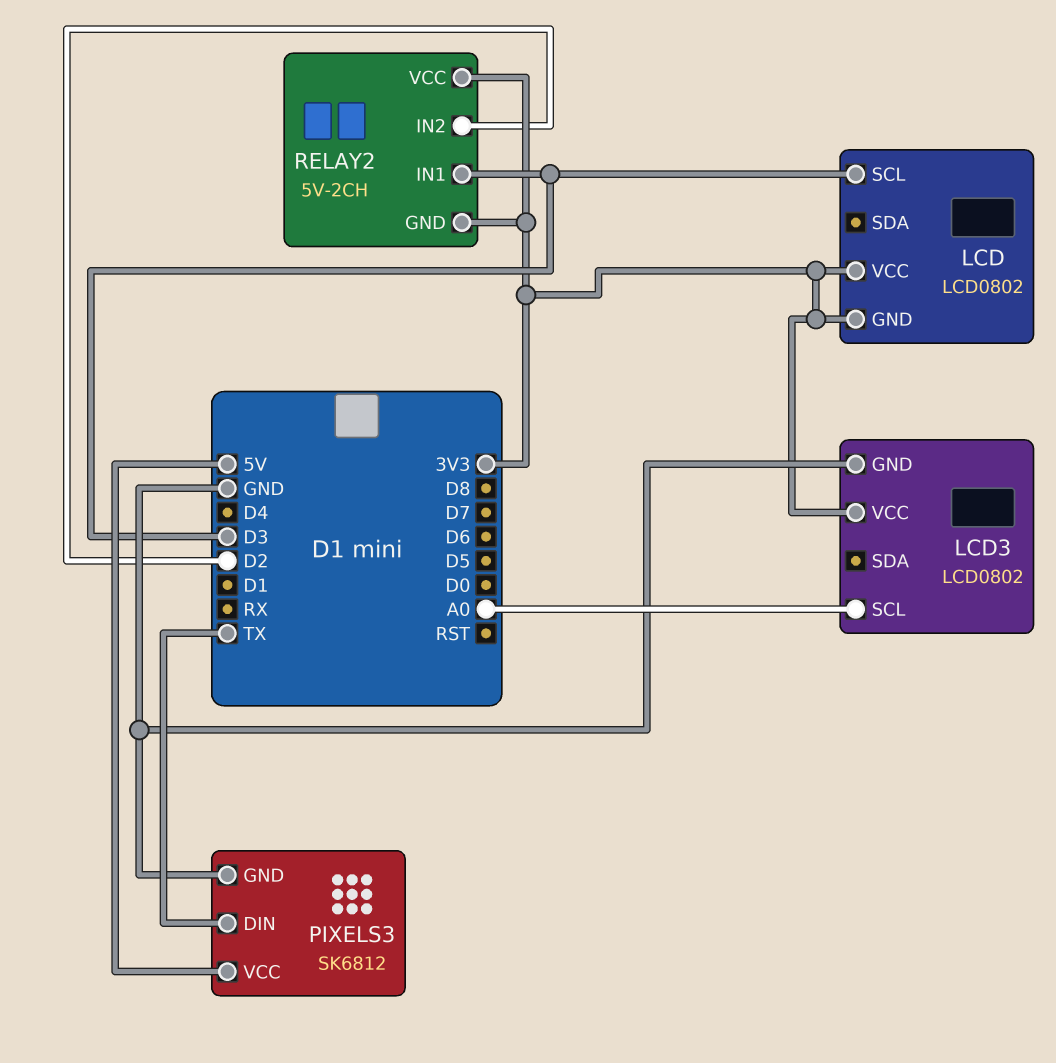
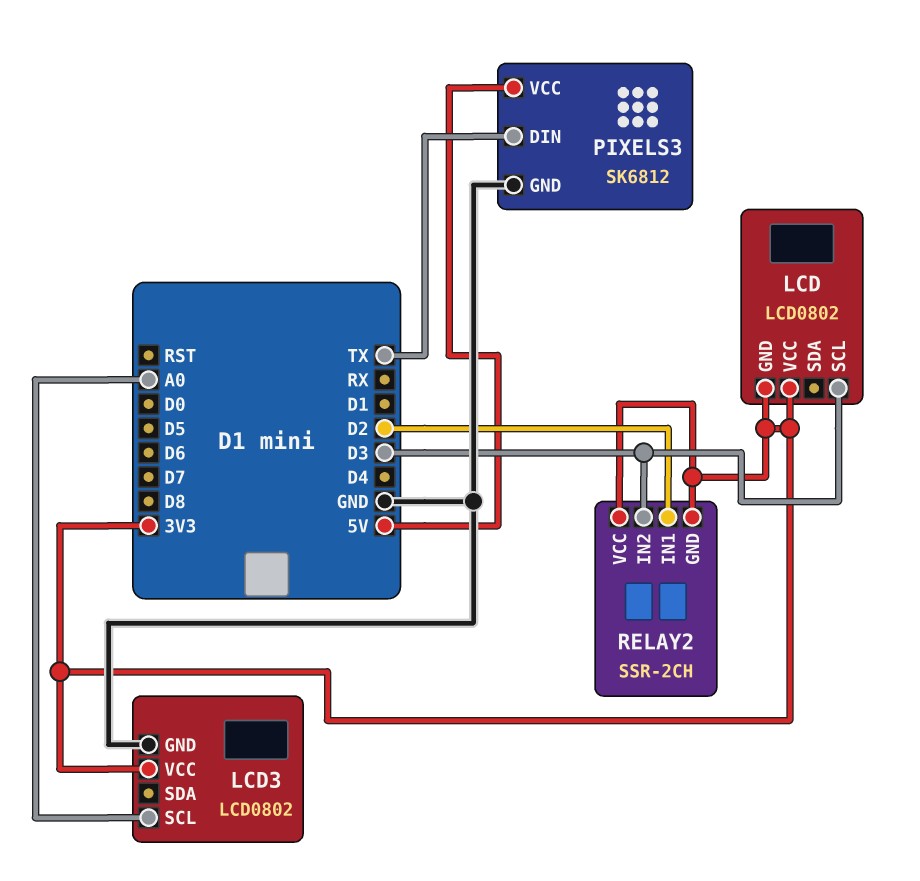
RELAY2: 5V-2CH -> SSR-2CH
RELAY2 pin IN1: D3 -> D2
RELAY2 pin IN2: D2 -> D3

